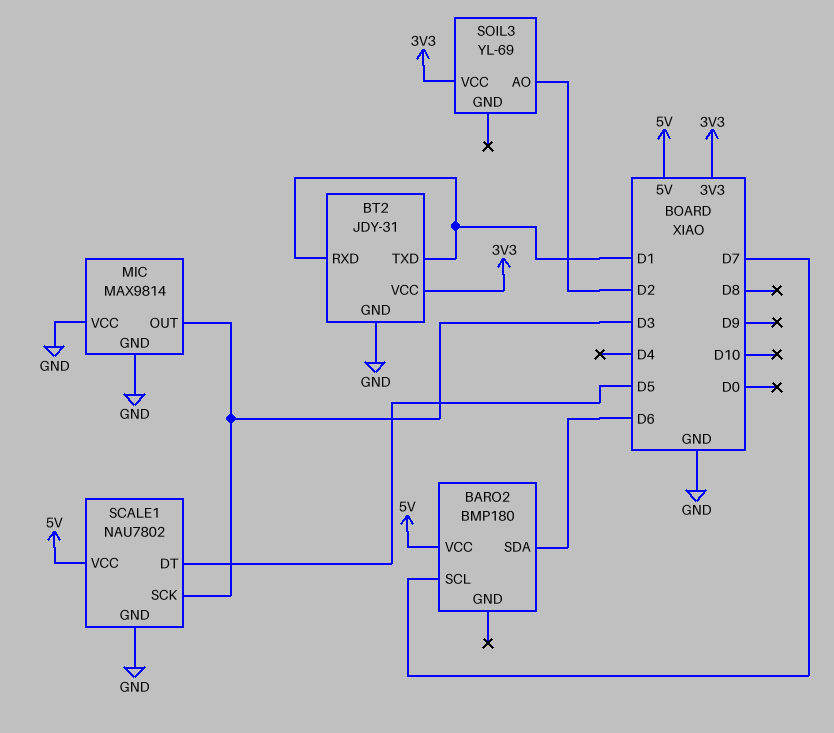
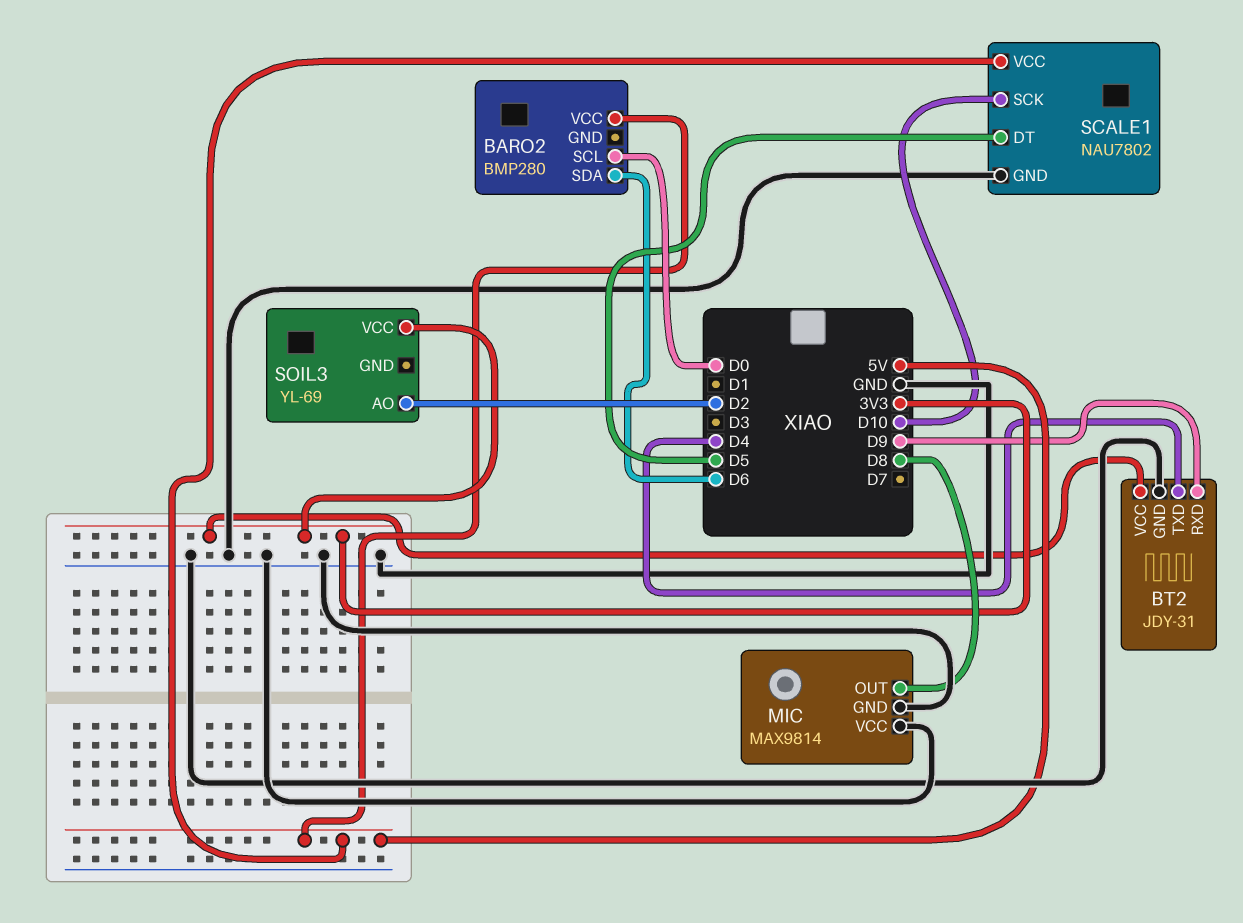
BARO2: BMP180 -> BMP280
BARO2 pin SCL: D7 -> D0
BT2 pin RXD: D1 -> D9
BT2 pin TXD: D1 -> D4
MIC pin OUT: D3 -> D8
SCALE1 pin SCK: D3 -> D10

